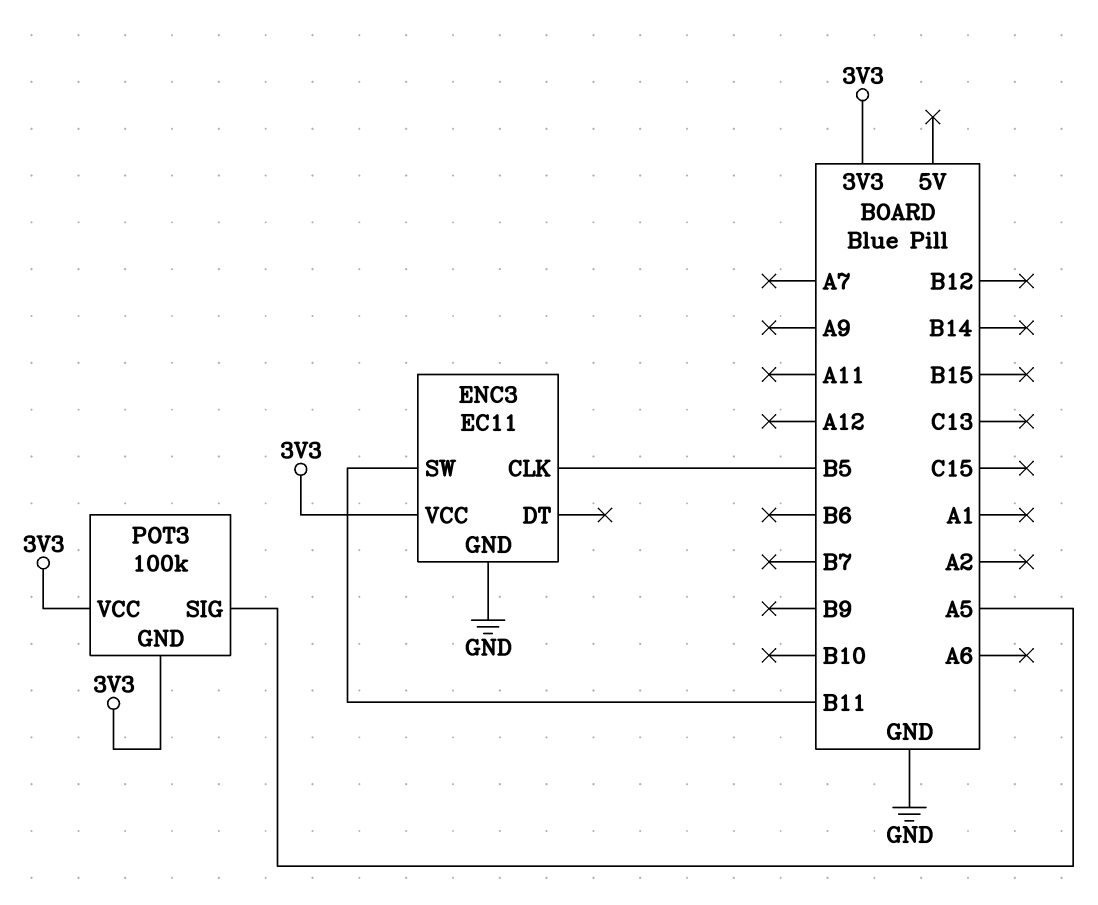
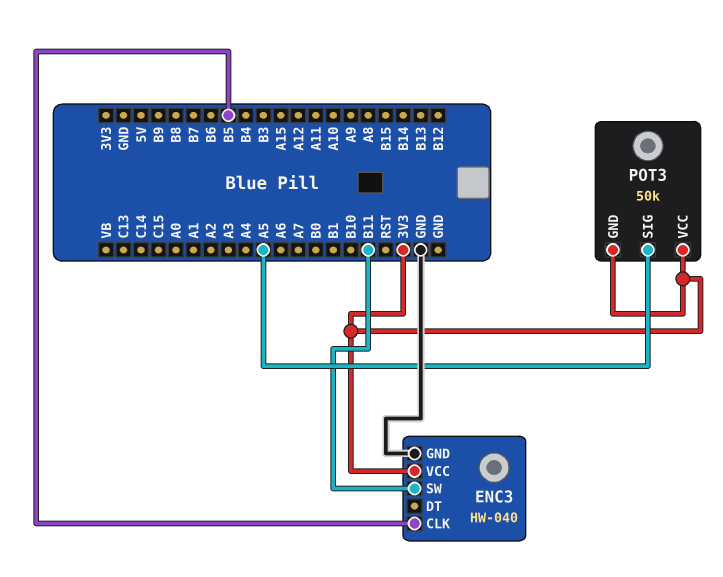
ENC3: EC11 -> HW-040
POT3: 100k -> 50k

